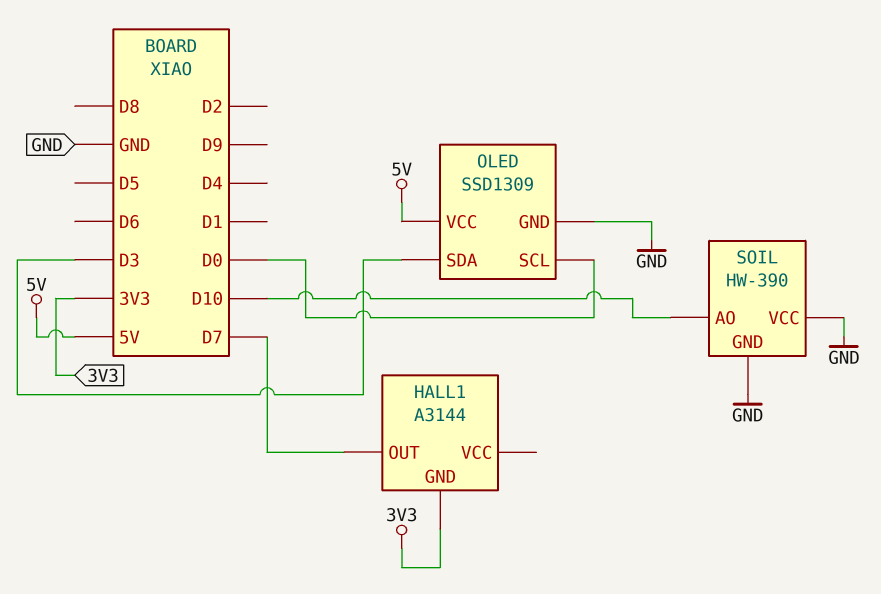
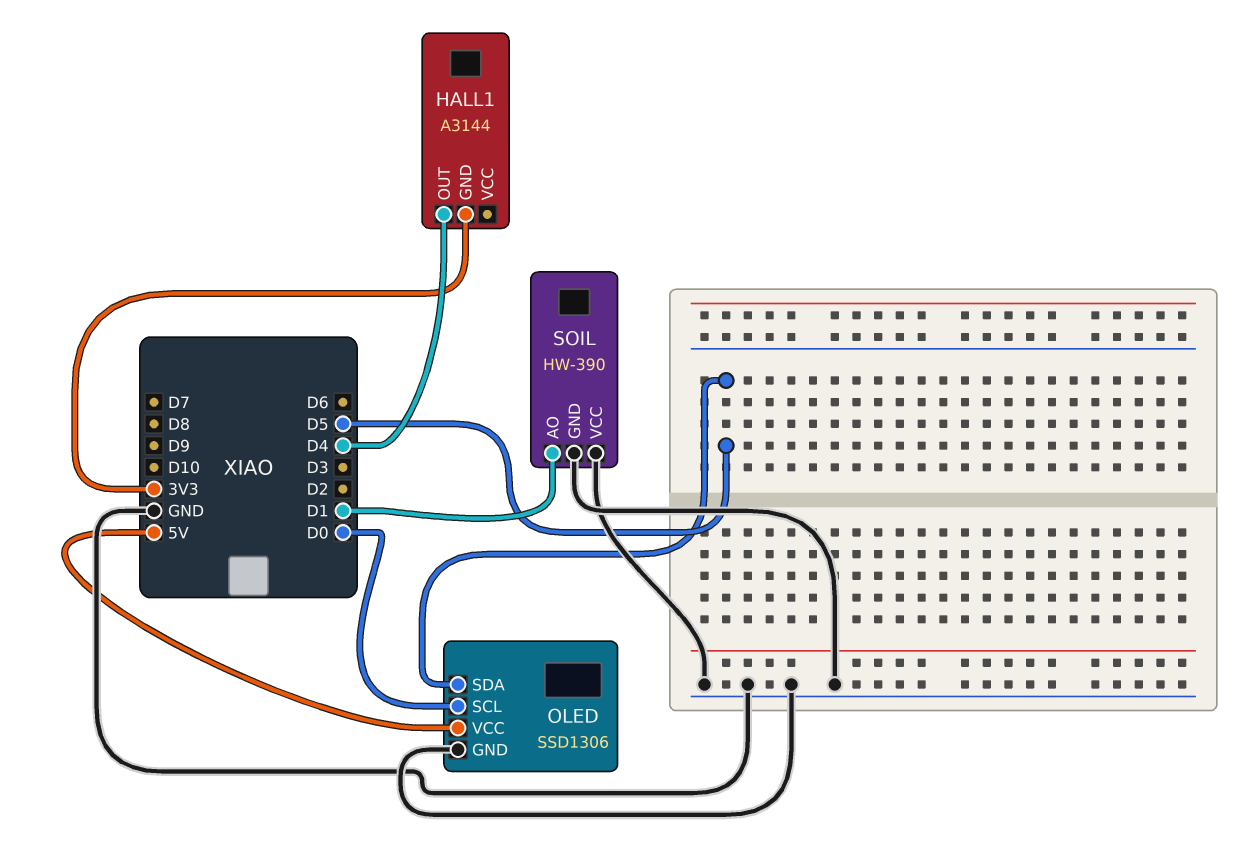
HALL1 pin OUT: D7 -> D4
OLED: SSD1309 -> SSD1306
OLED pin SDA: D3 -> D5
SOIL pin AO: D10 -> D1

